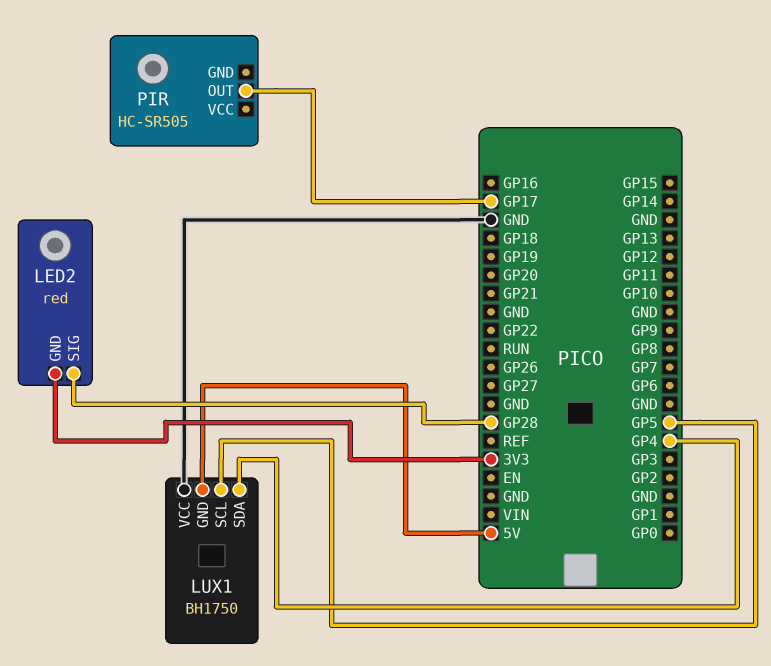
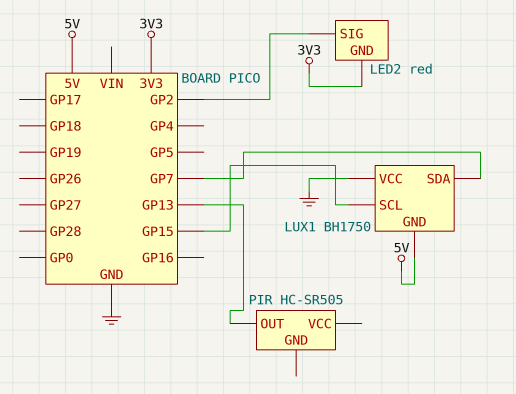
LED2 pin SIG: GP28 -> GP2
LUX1 pin SCL: GP5 -> GP15
LUX1 pin SDA: GP4 -> GP7
PIR pin OUT: GP17 -> GP13

